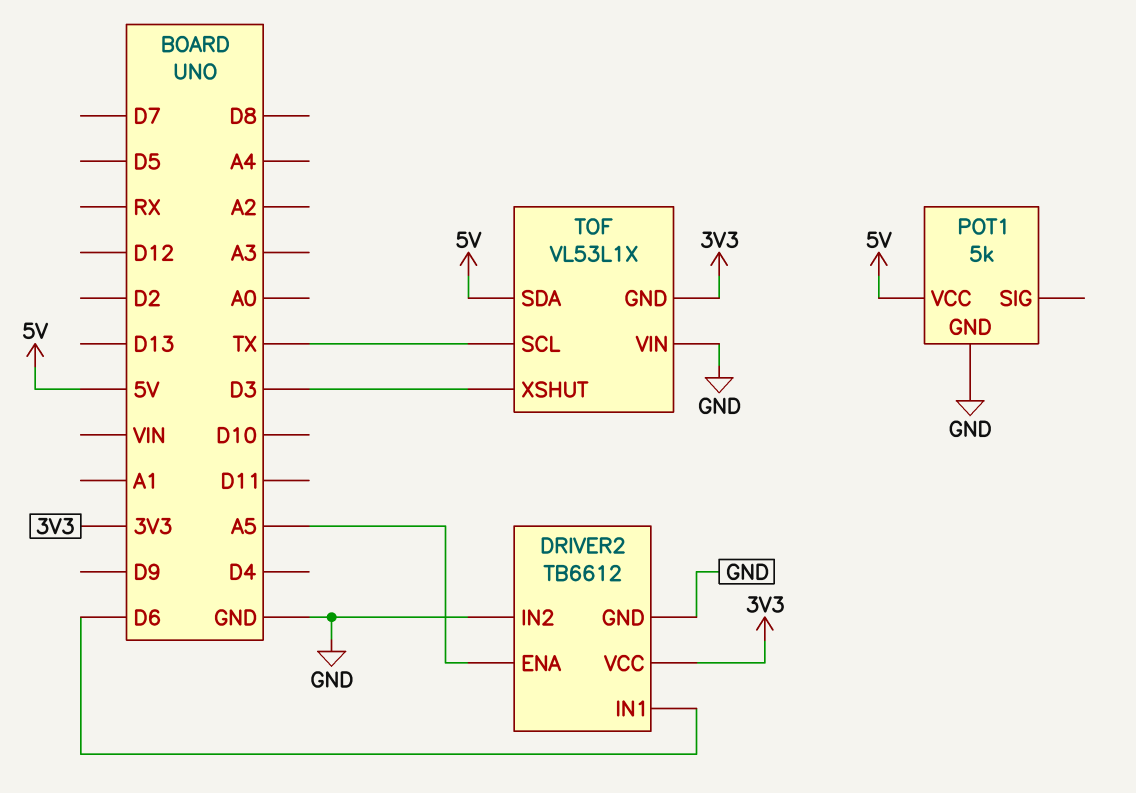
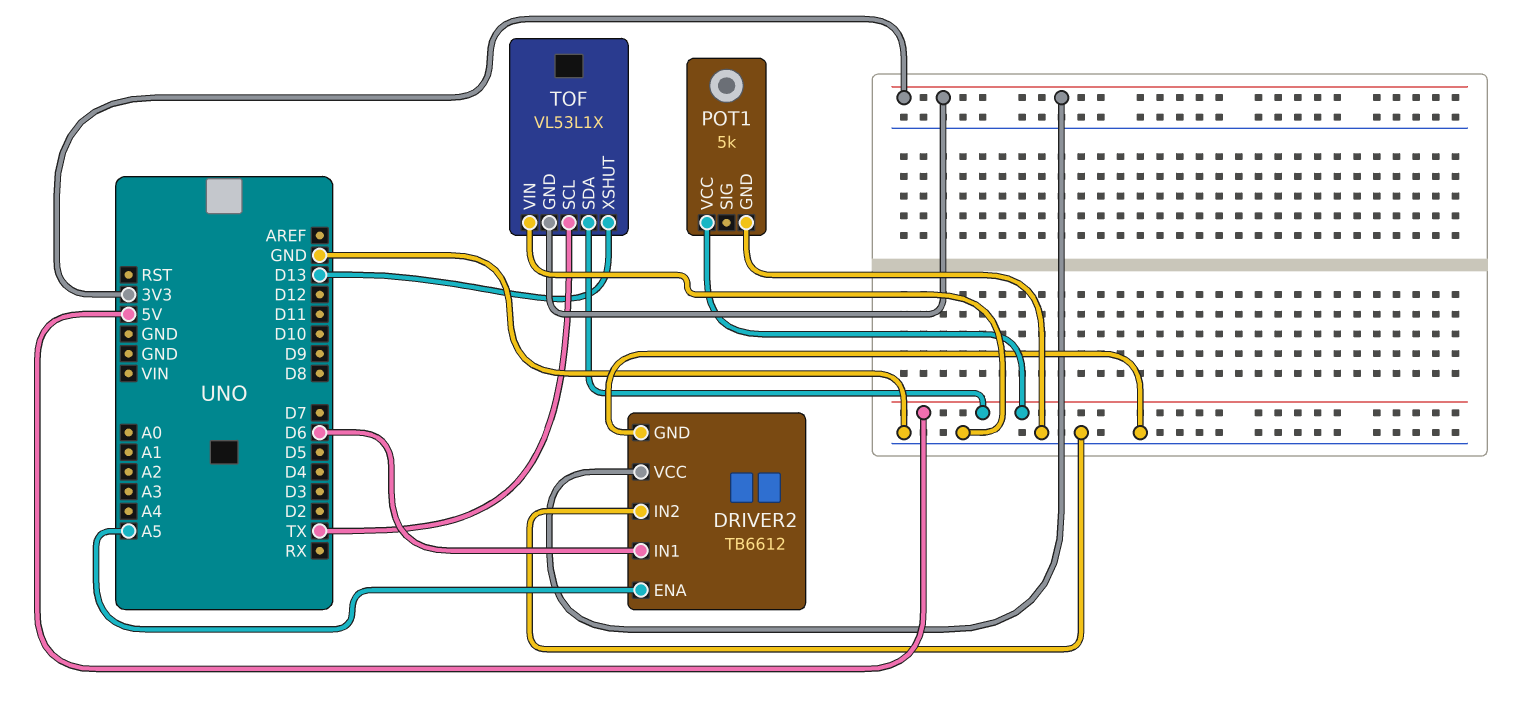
TOF pin XSHUT: D3 -> D13

